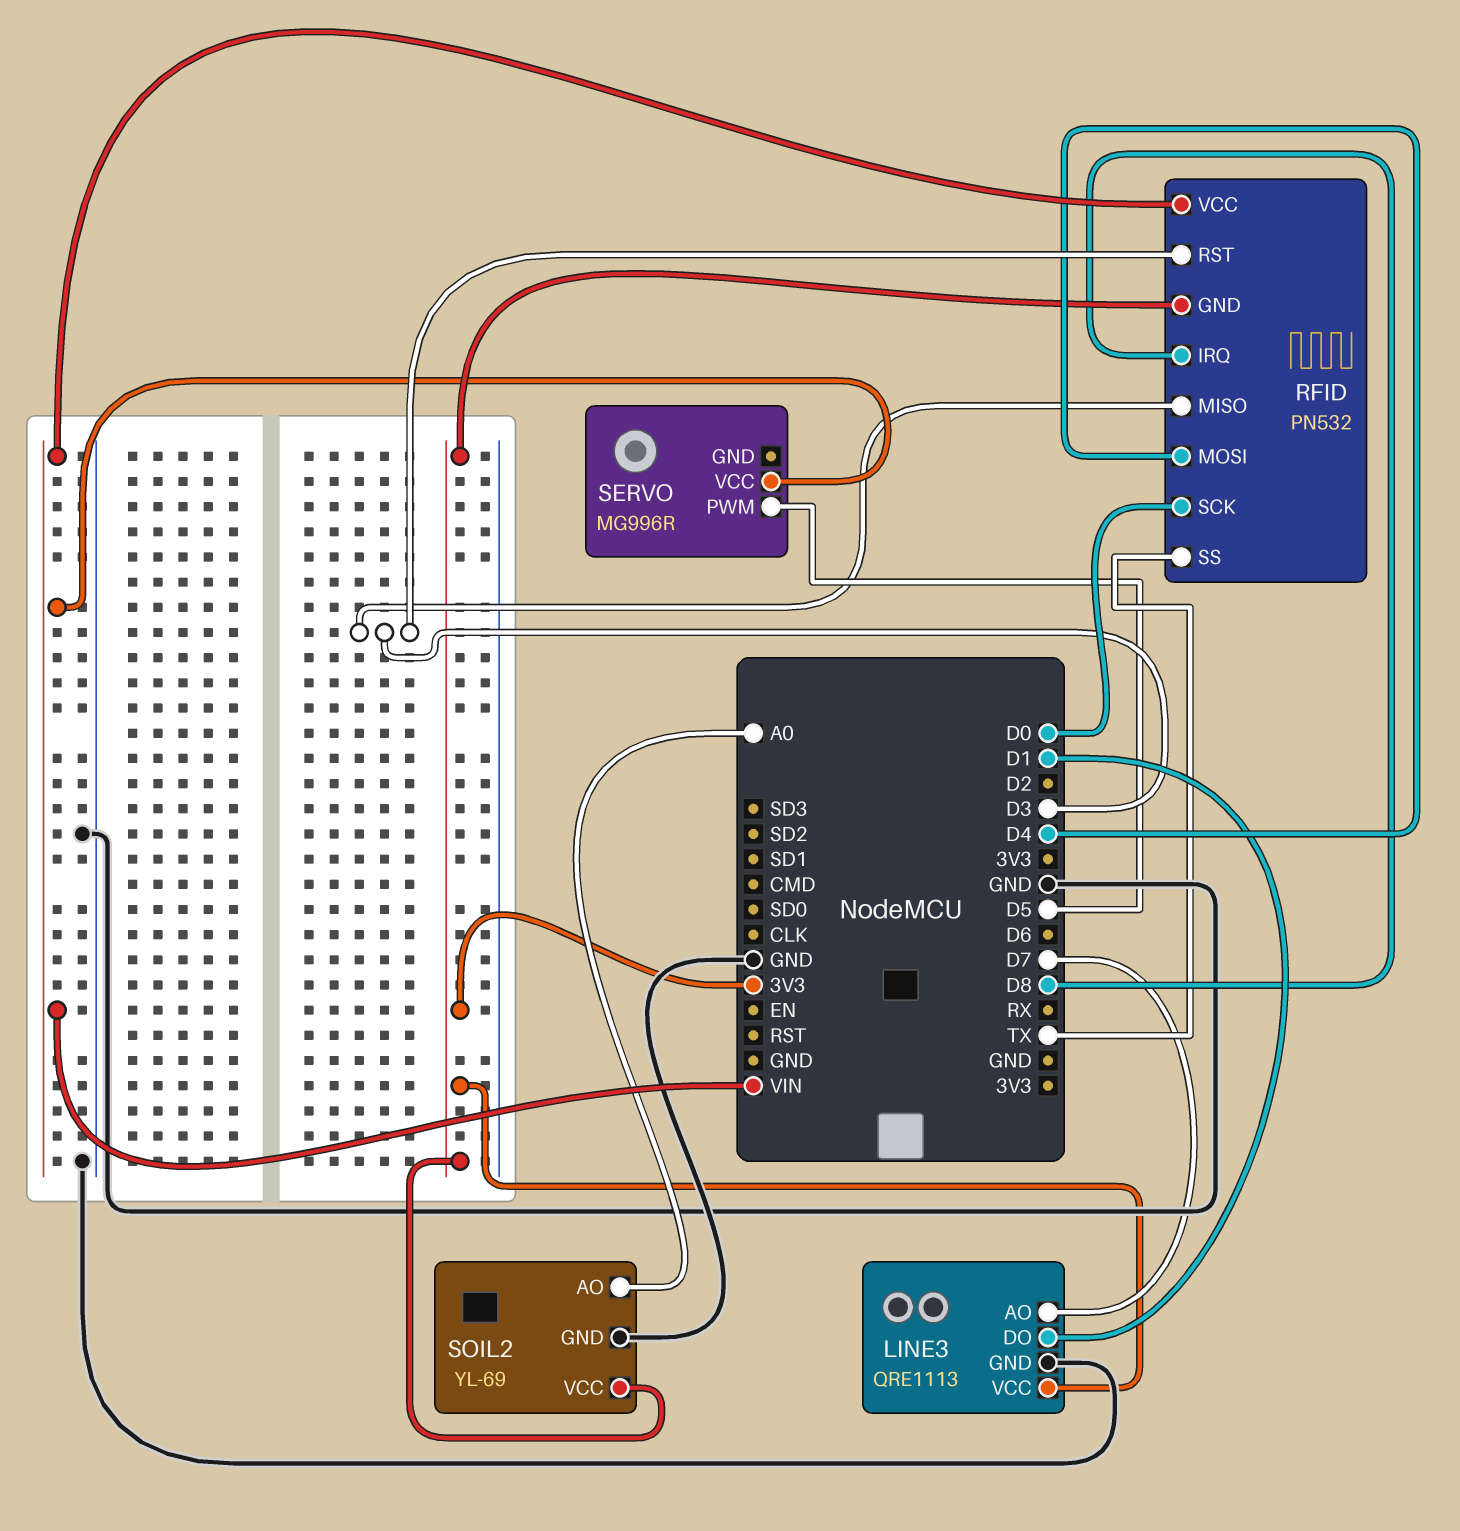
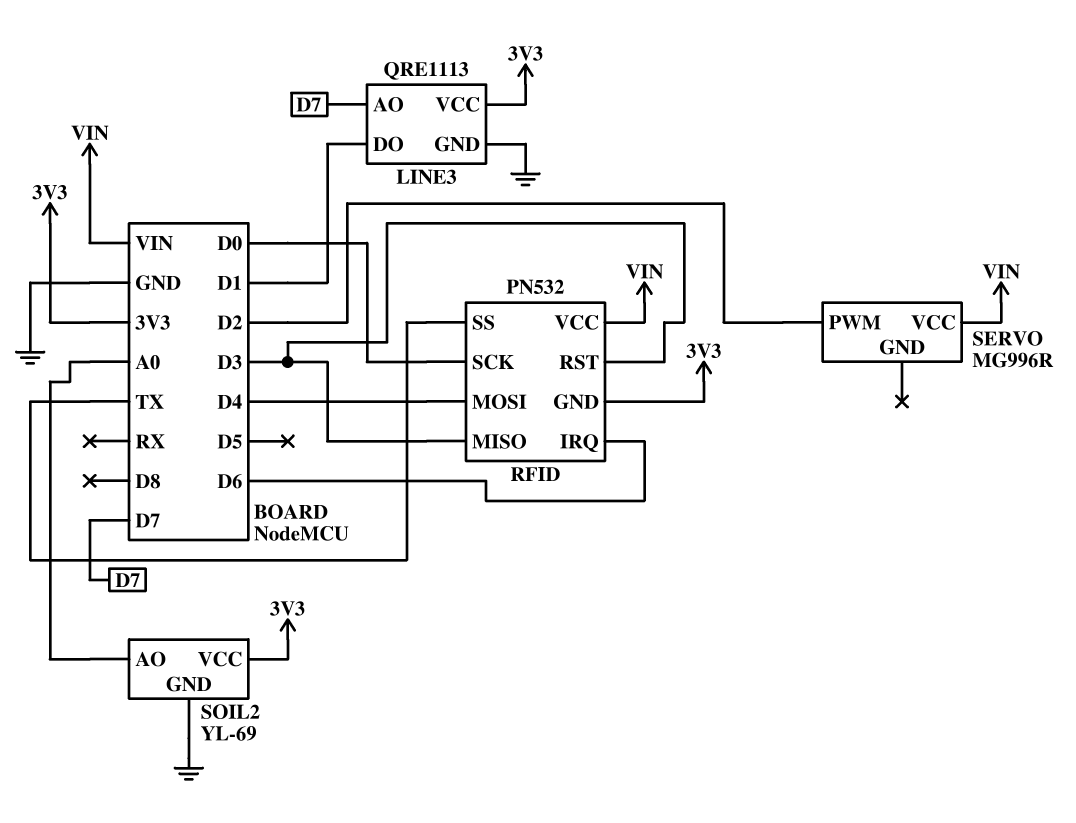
RFID pin IRQ: D8 -> D6
SERVO pin PWM: D5 -> D2

